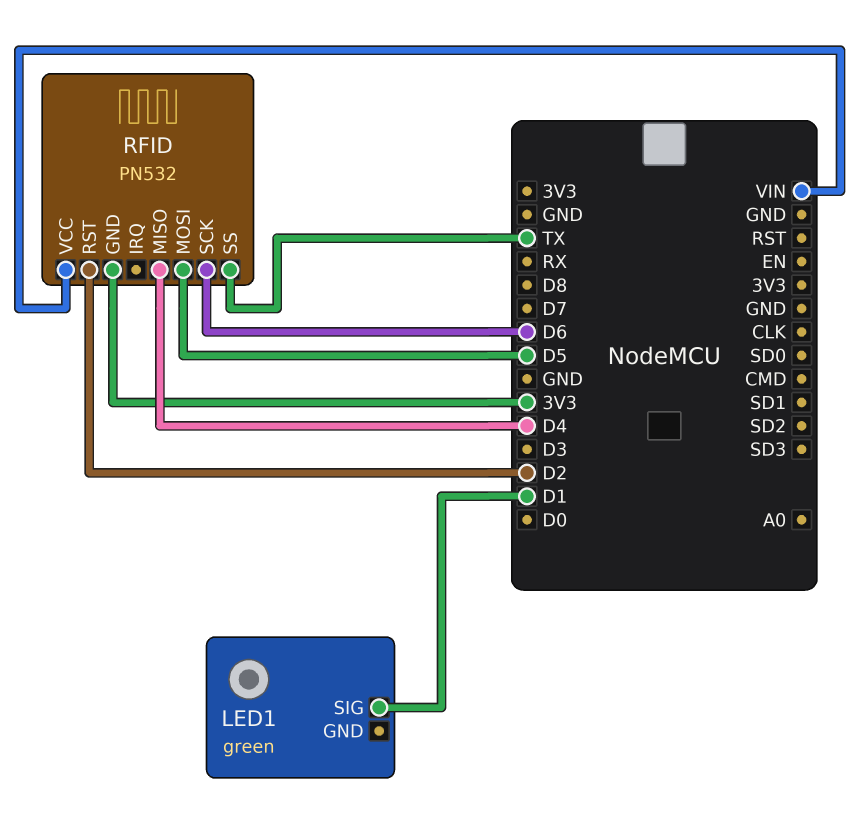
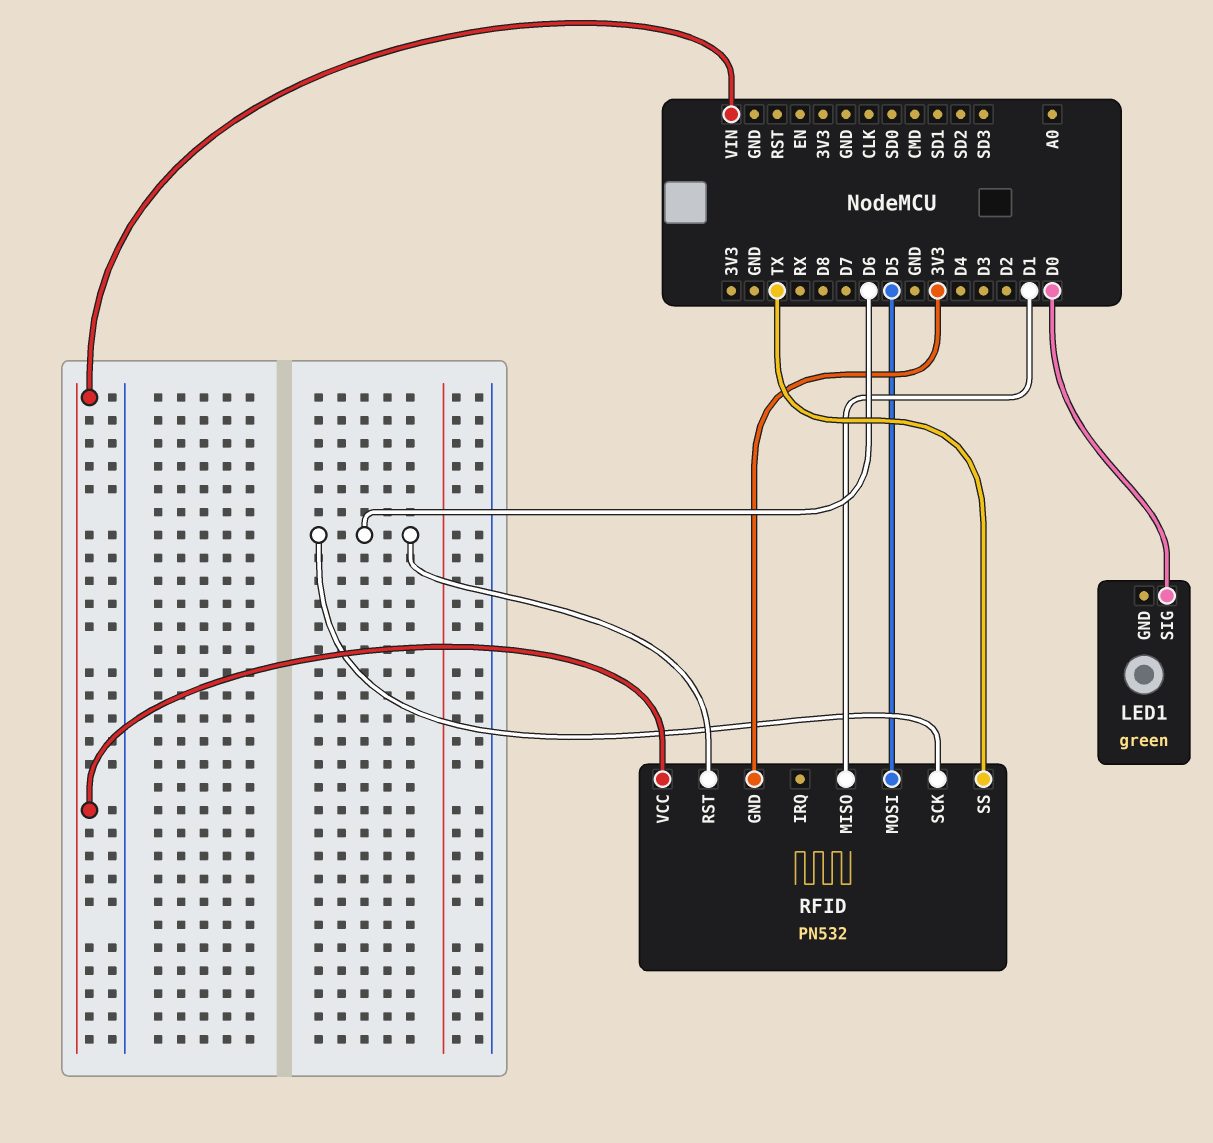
LED1 pin SIG: D1 -> D0
RFID pin MISO: D4 -> D1
RFID pin RST: D2 -> D6

